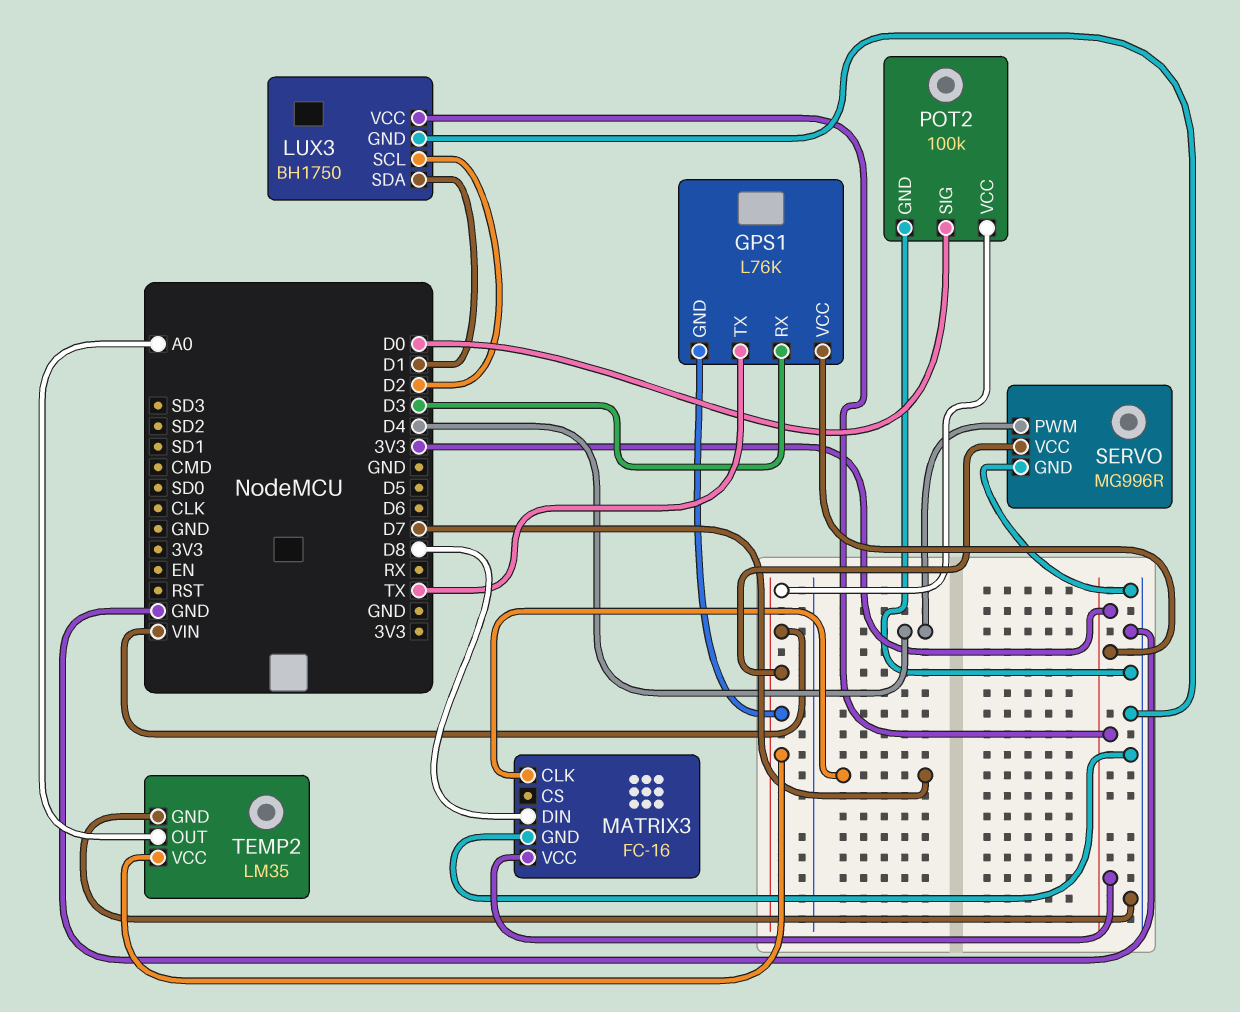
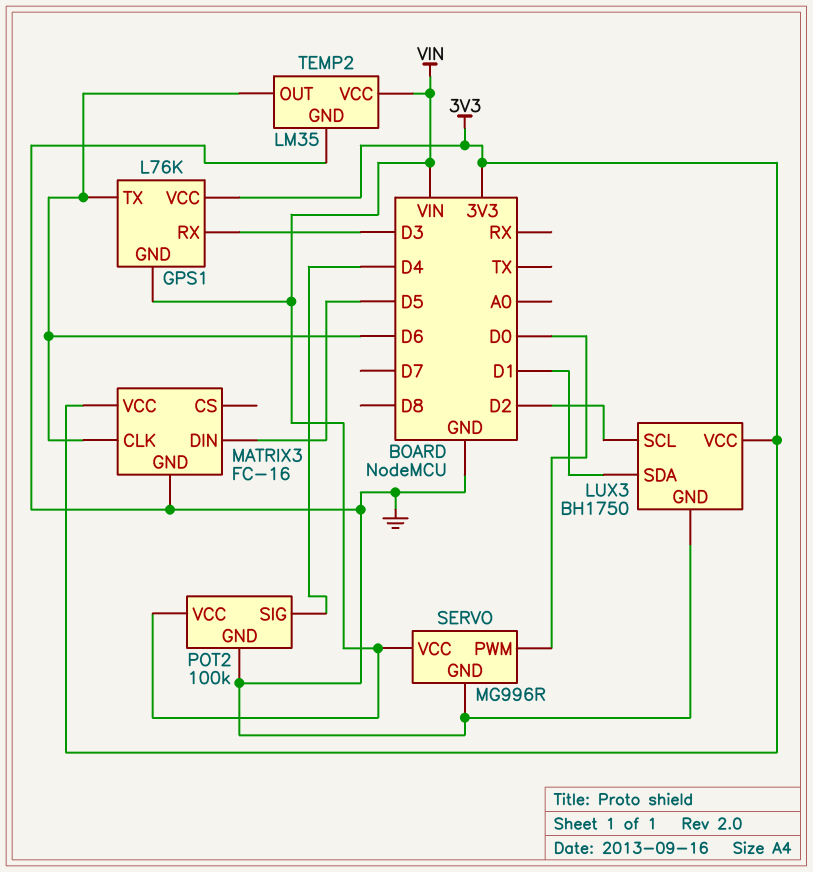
GPS1 pin TX: TX -> D6
MATRIX3 pin CLK: D7 -> D6
MATRIX3 pin DIN: D8 -> D5
POT2 pin SIG: D0 -> D4
SERVO pin PWM: D4 -> D0
TEMP2 pin OUT: A0 -> D6

